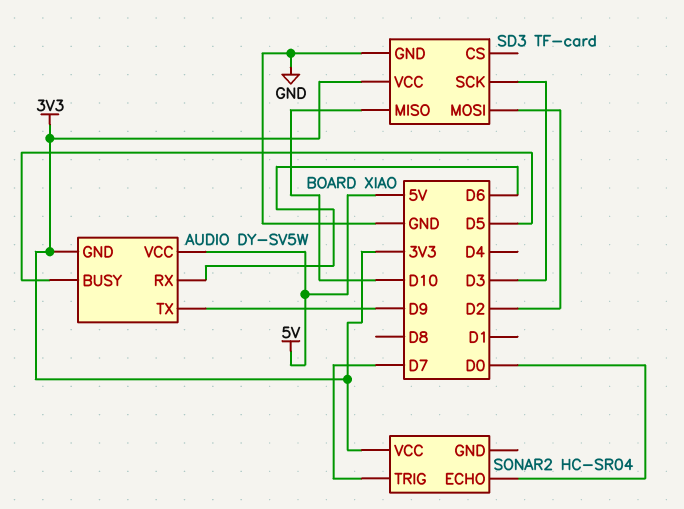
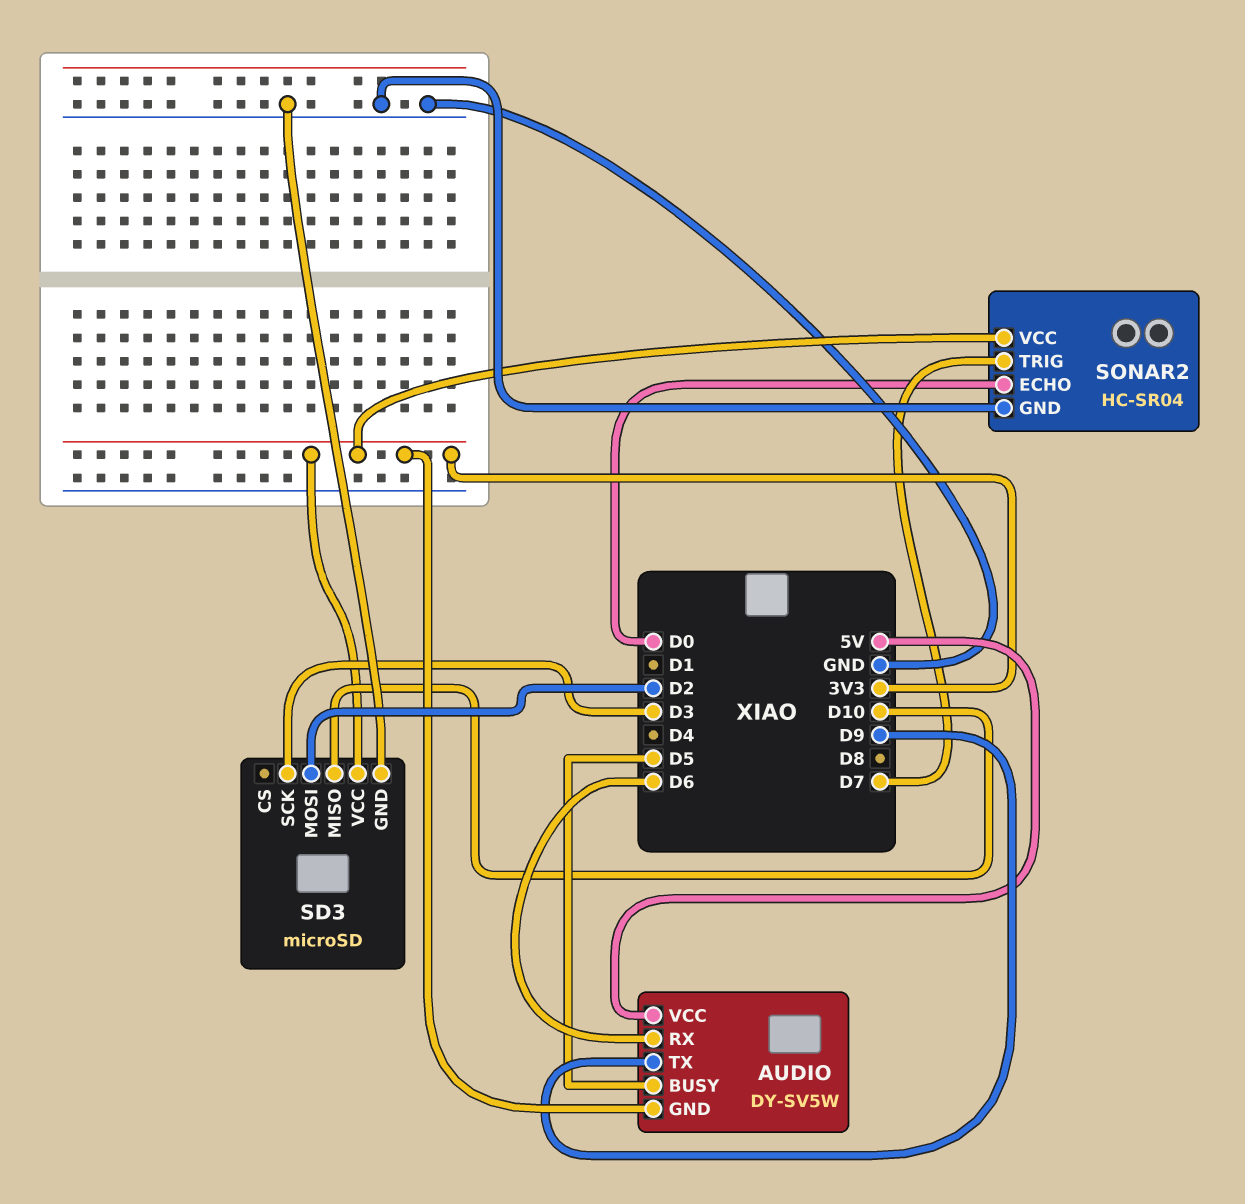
SD3: TF-card -> microSD
SONAR2 pin GND: none -> GND

